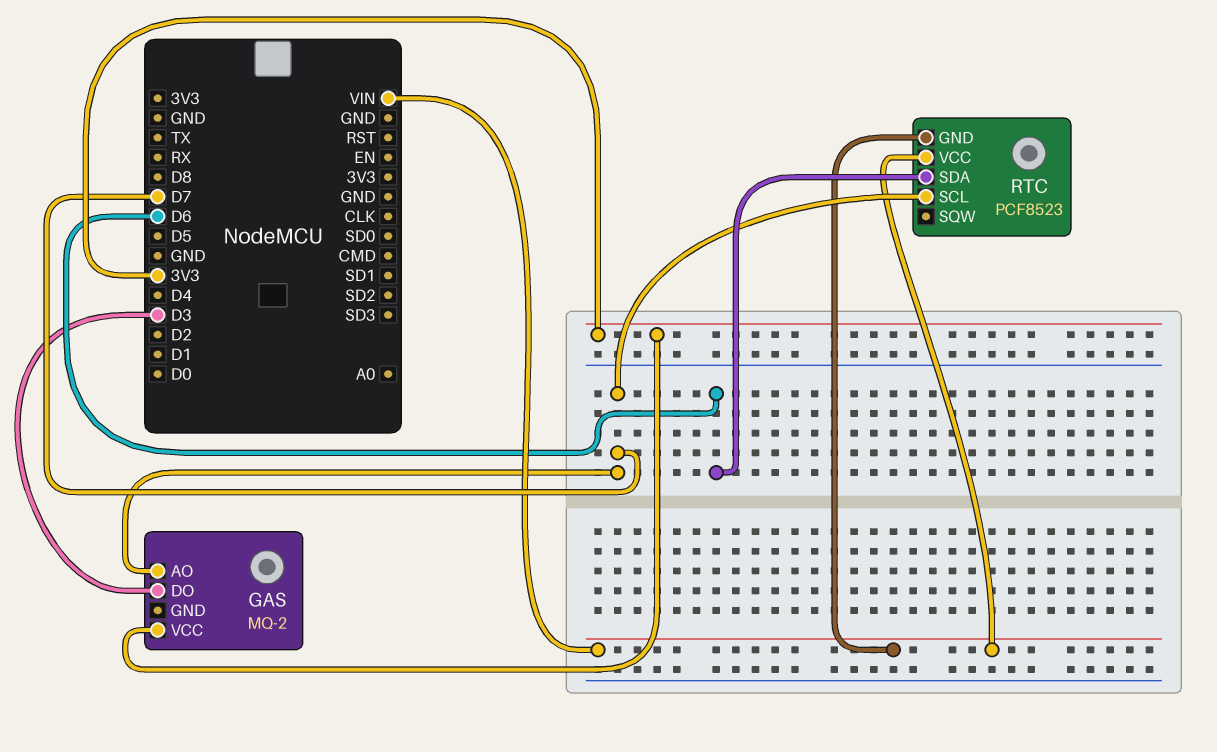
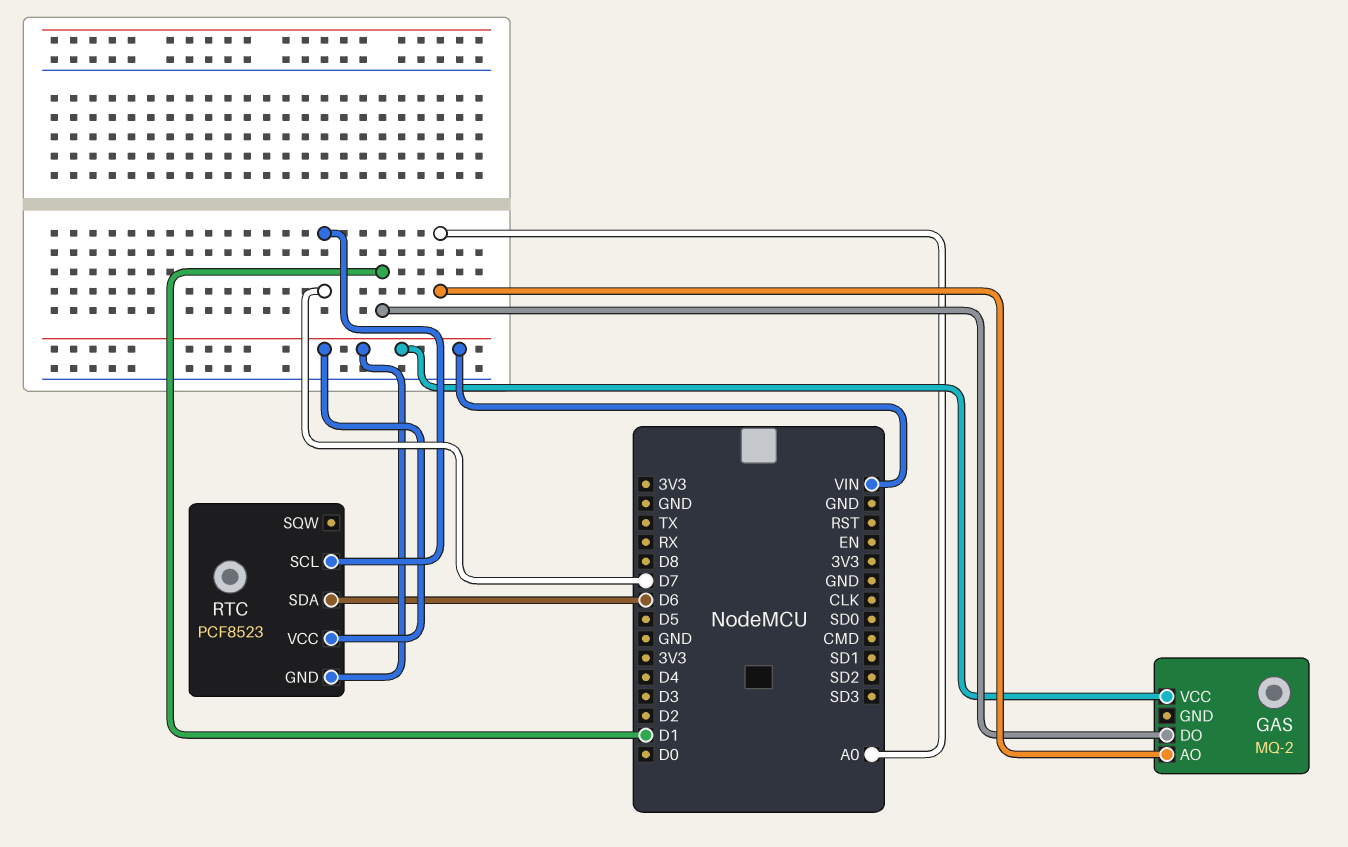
GAS pin AO: D7 -> A0
GAS pin DO: D3 -> D1
GAS pin VCC: 3V3 -> VIN

